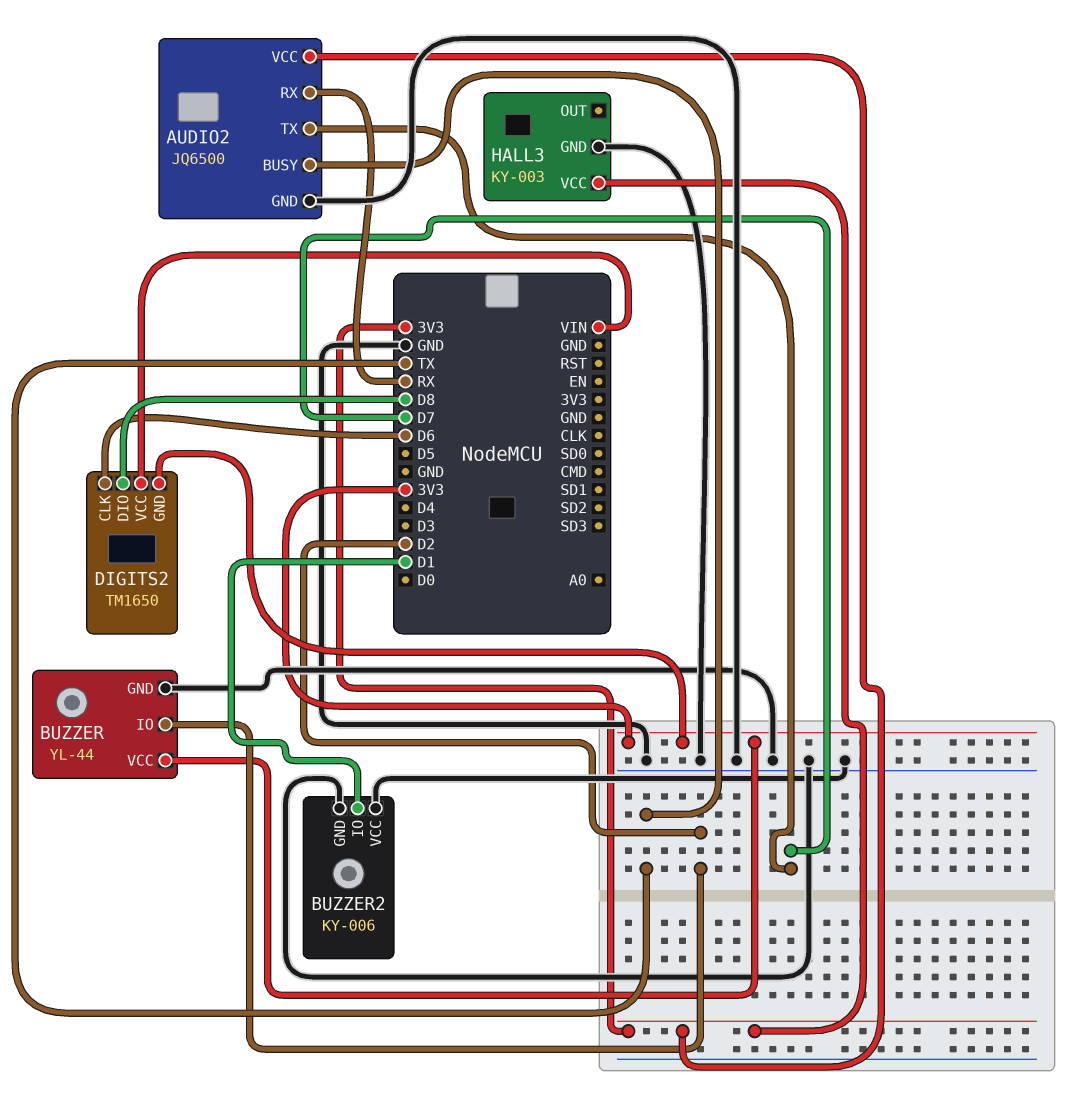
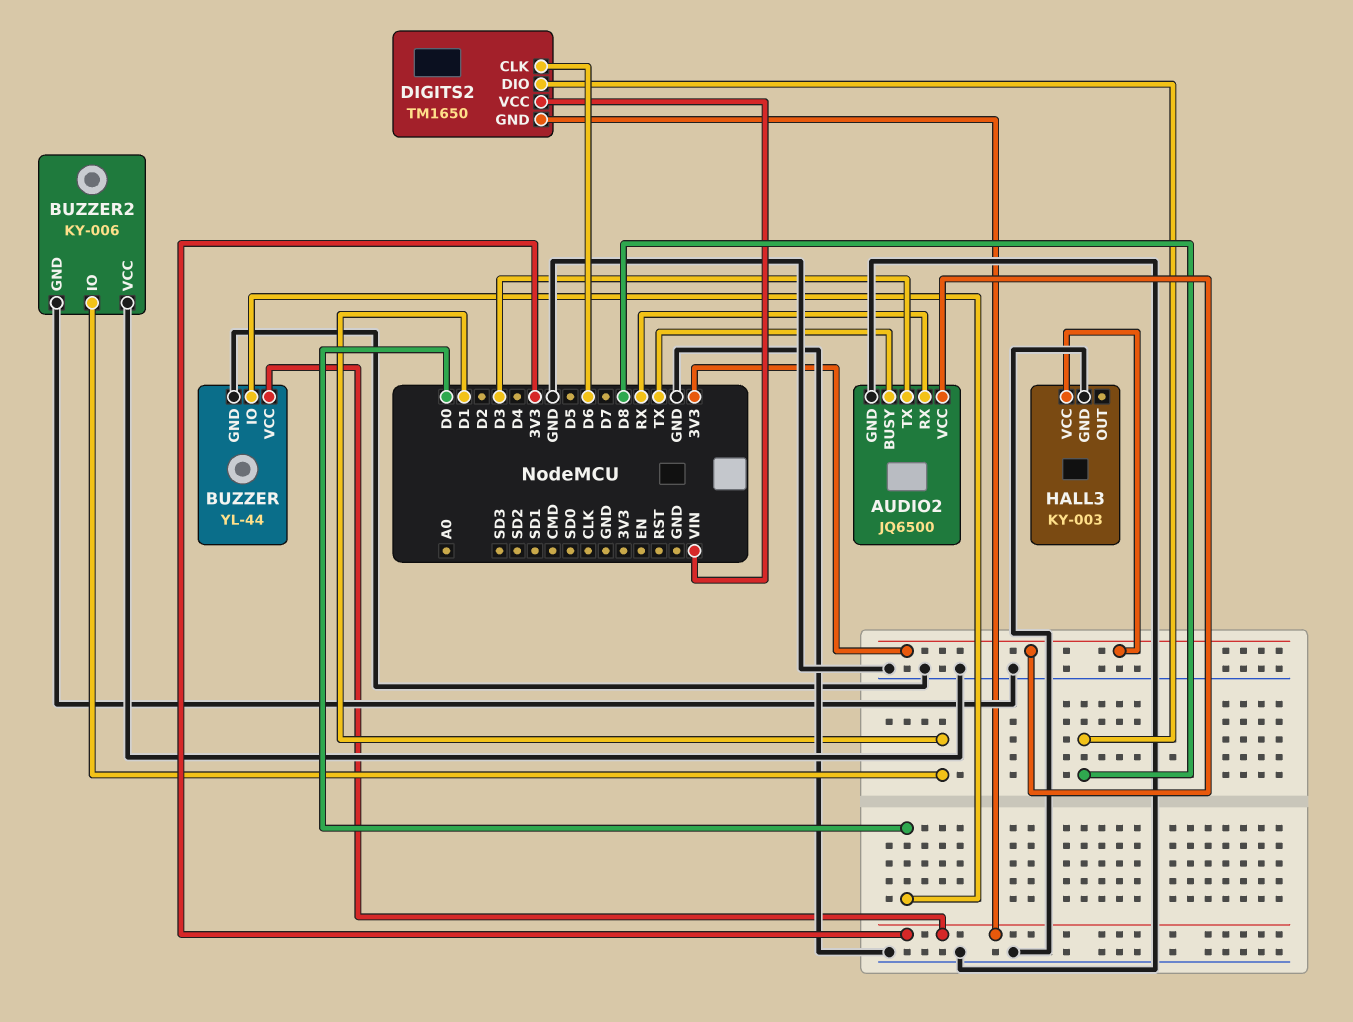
AUDIO2 pin TX: D7 -> D3
BUZZER pin IO: D2 -> D0

